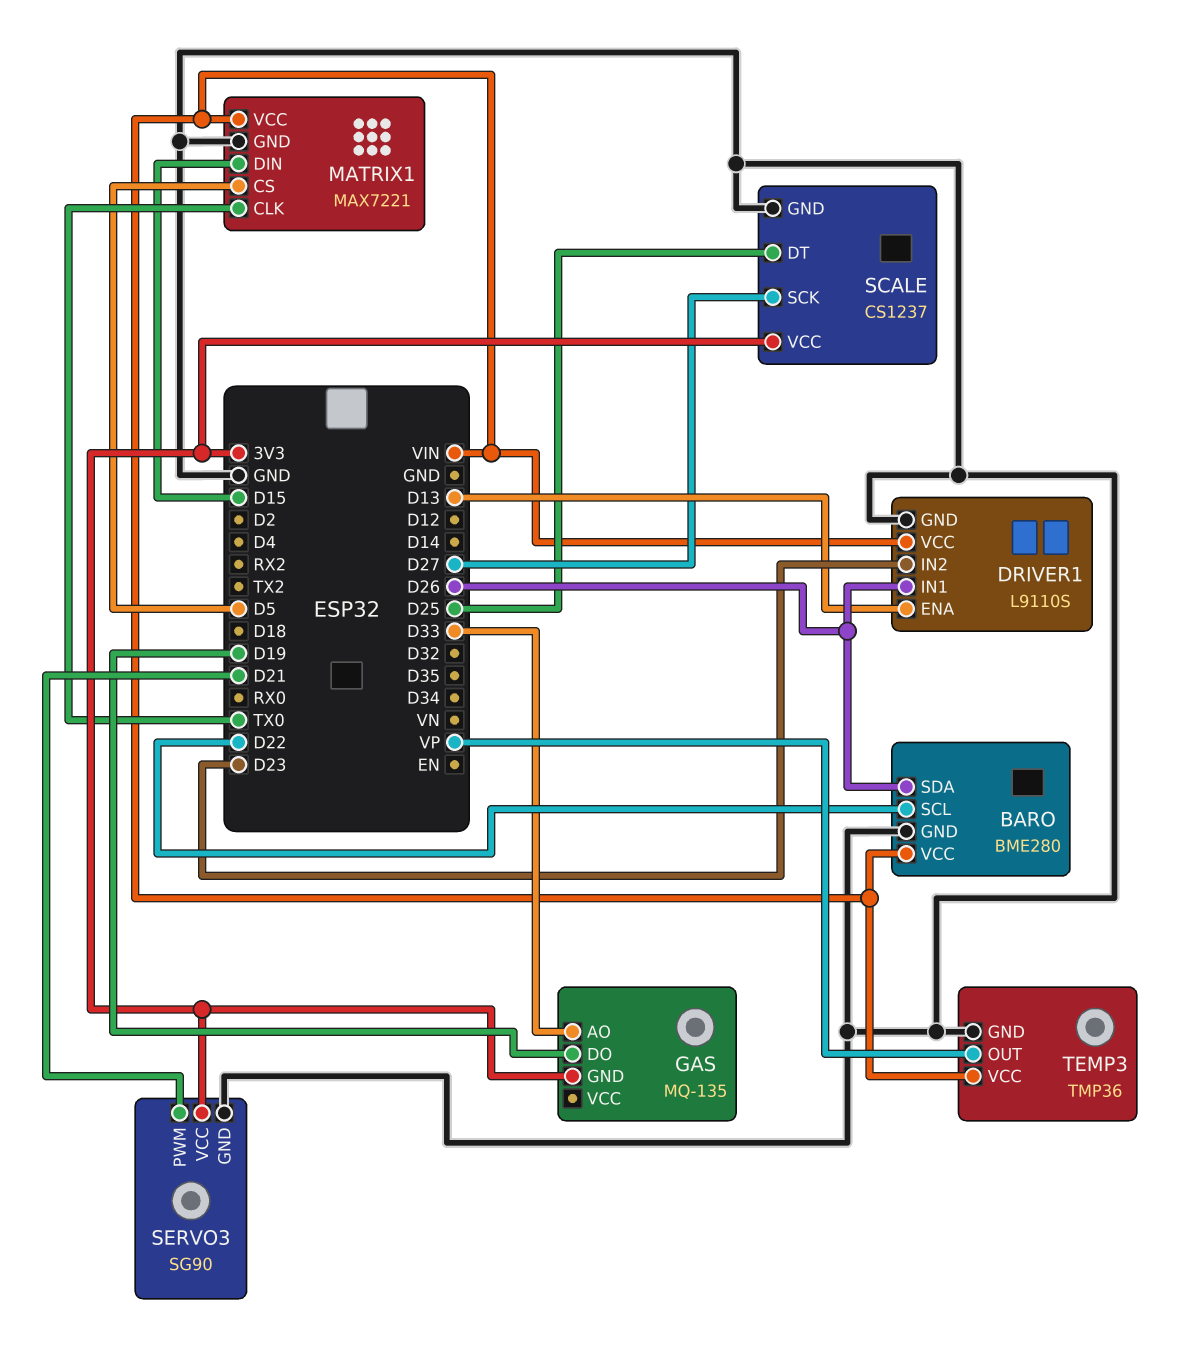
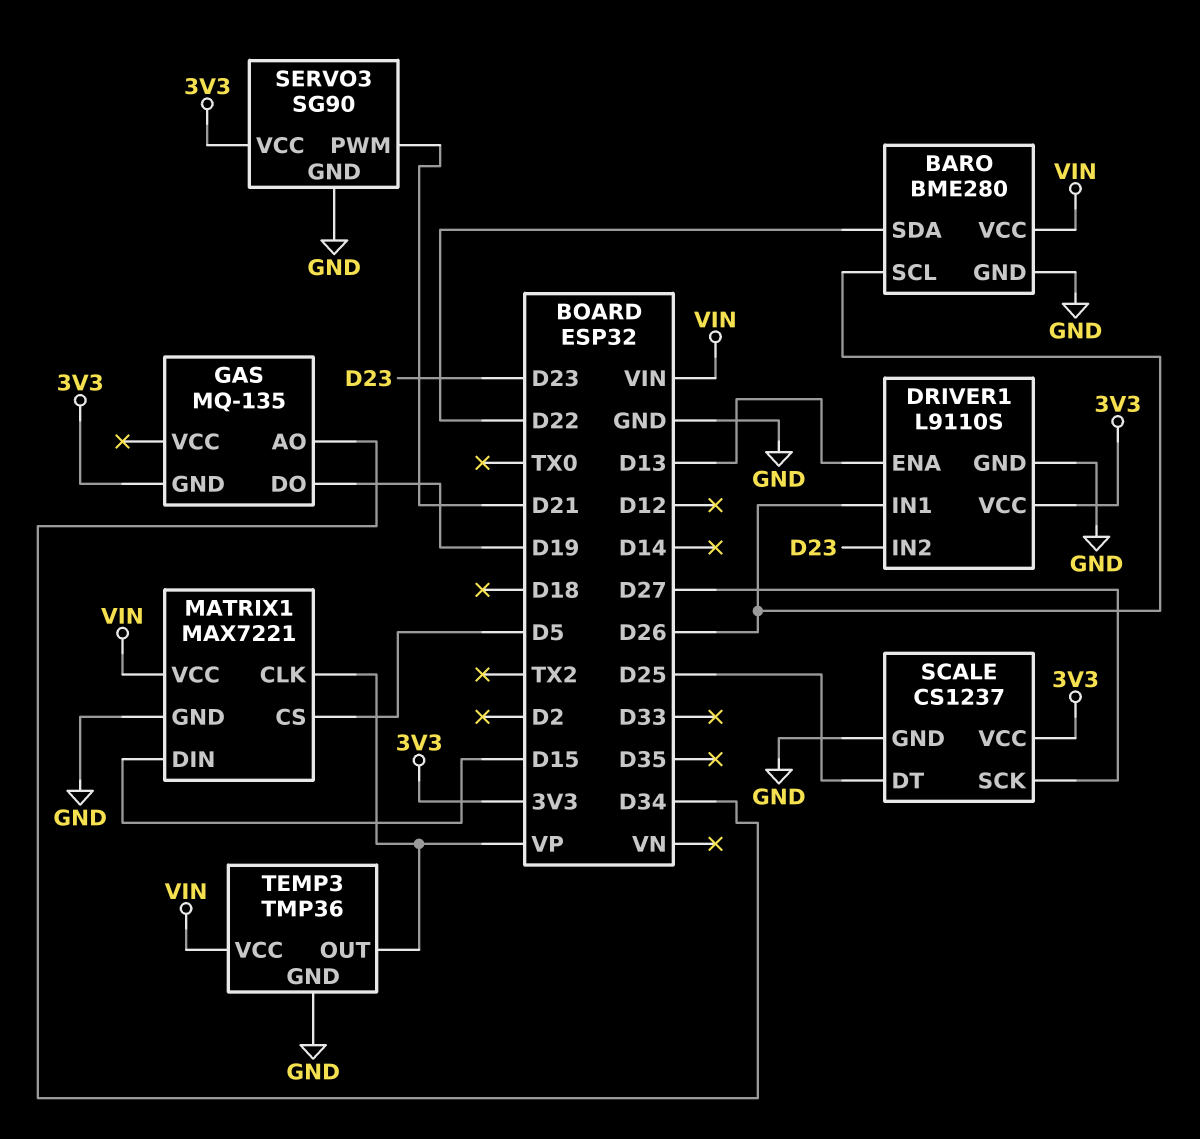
BARO pin SCL: D22 -> D26
BARO pin SDA: D26 -> D22
DRIVER1 pin VCC: VIN -> 3V3
GAS pin AO: D33 -> D34
MATRIX1 pin CLK: TX0 -> VP

